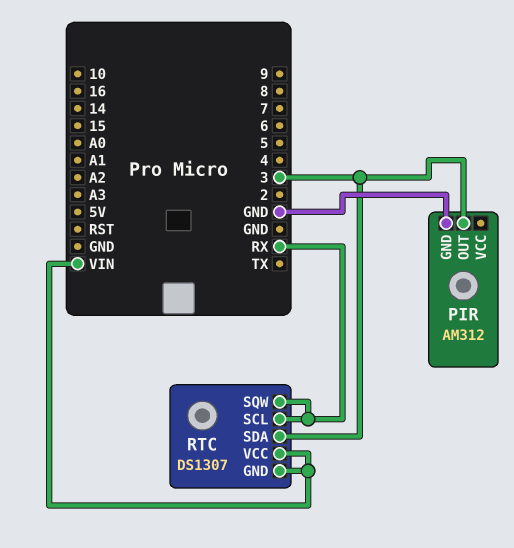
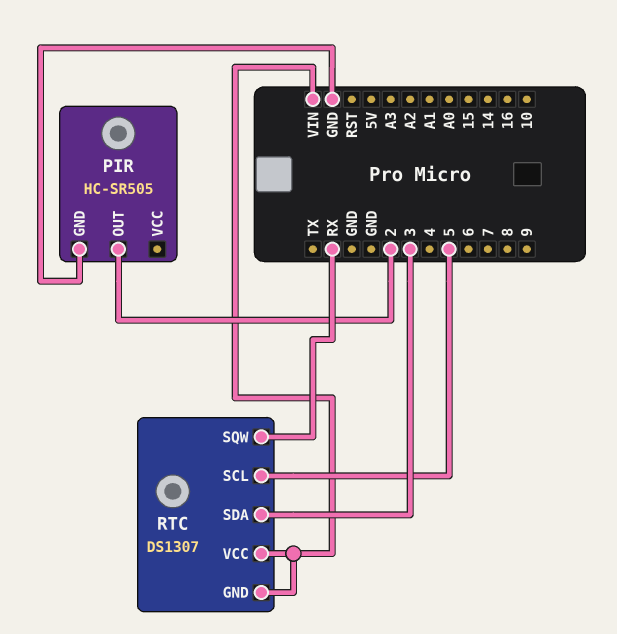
PIR: AM312 -> HC-SR505
PIR pin OUT: 3 -> 2
RTC pin SCL: RX -> 5

